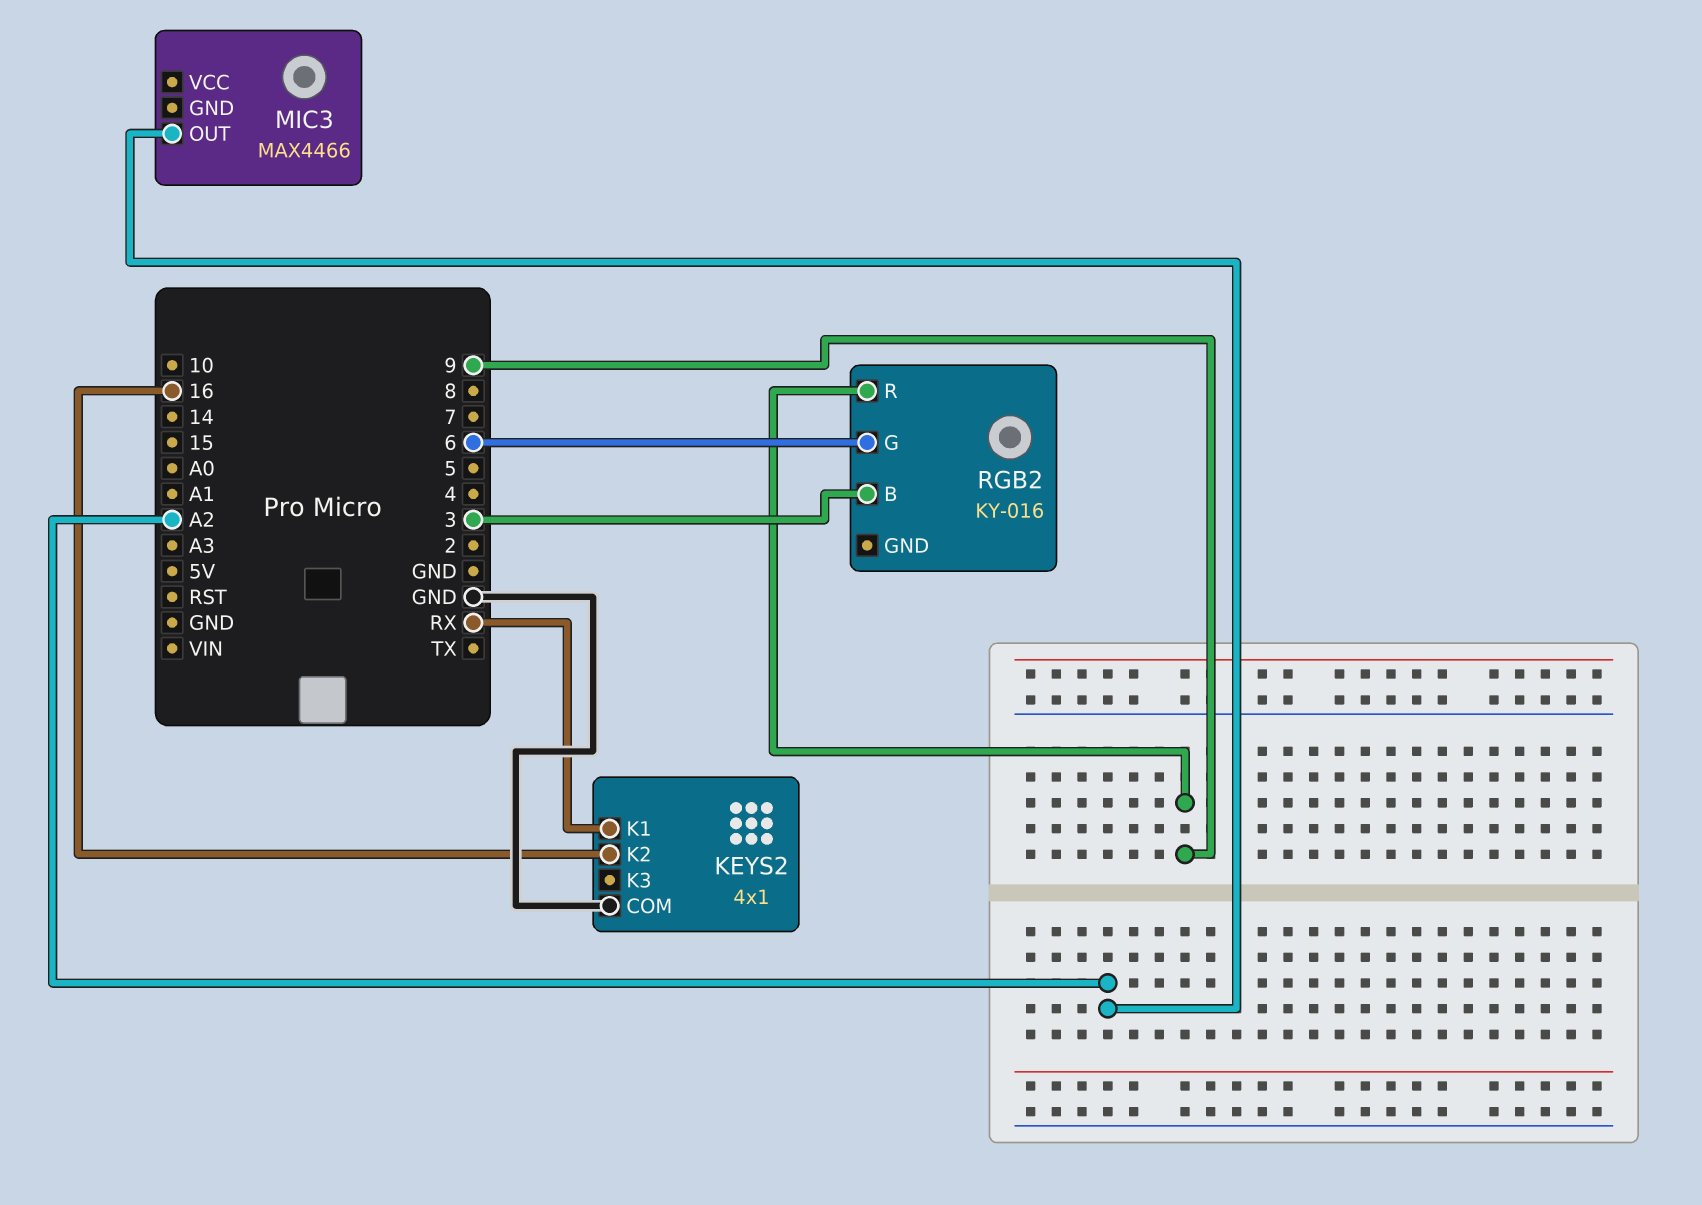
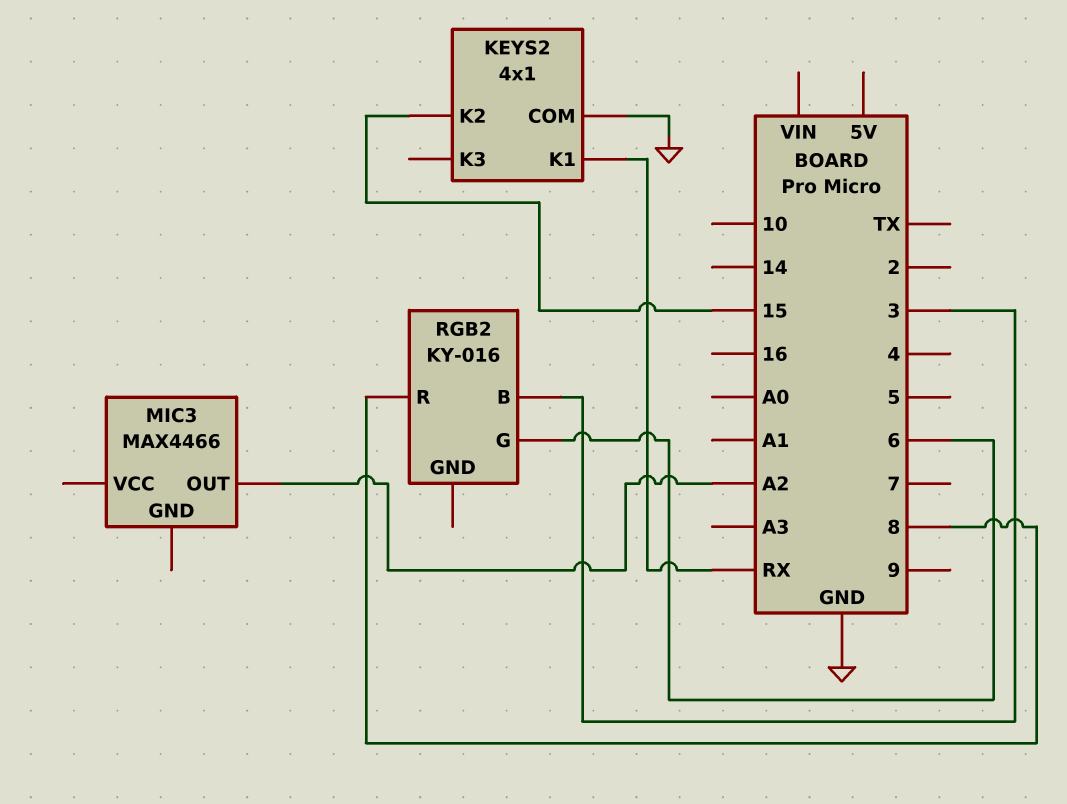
KEYS2 pin K2: 16 -> 15
RGB2 pin R: 9 -> 8

